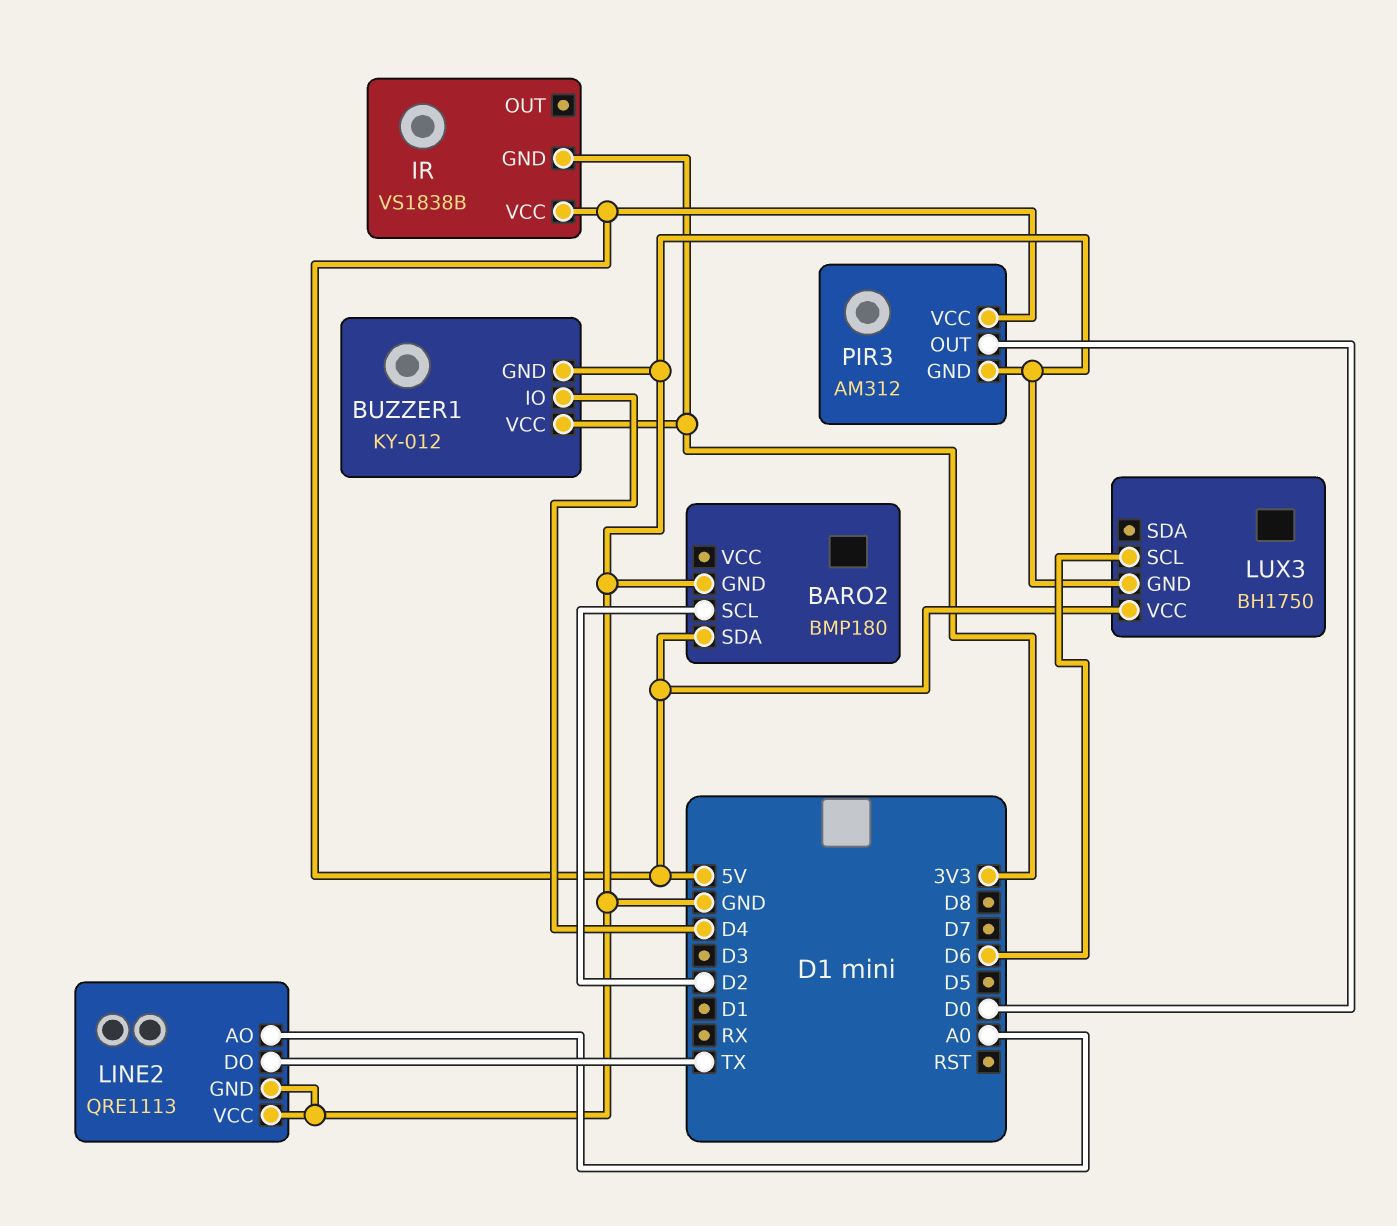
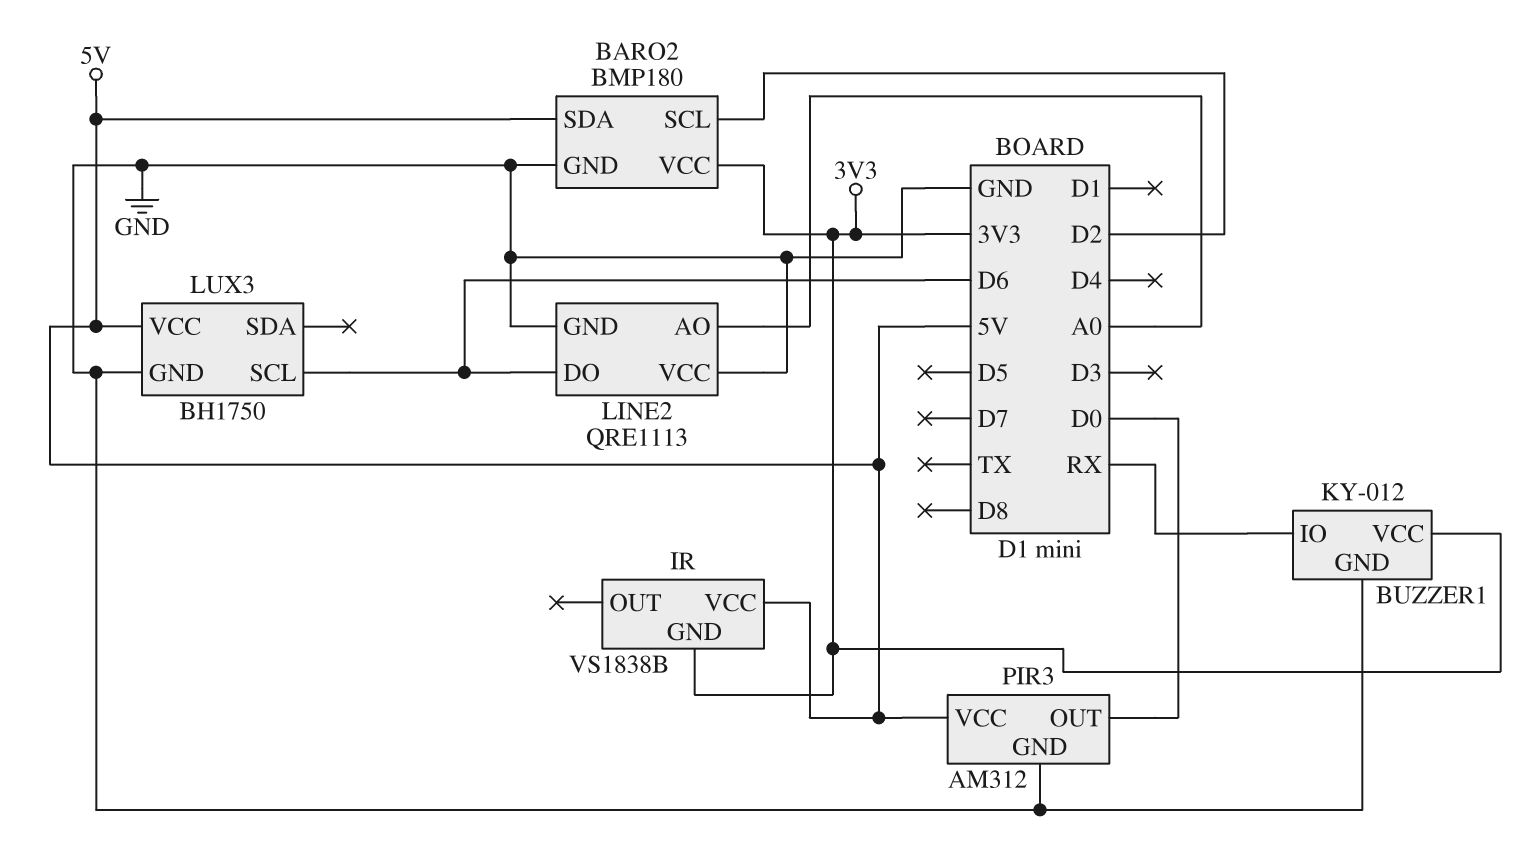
BARO2 pin VCC: none -> 3V3
BUZZER1 pin IO: D4 -> RX
LINE2 pin DO: TX -> D6

